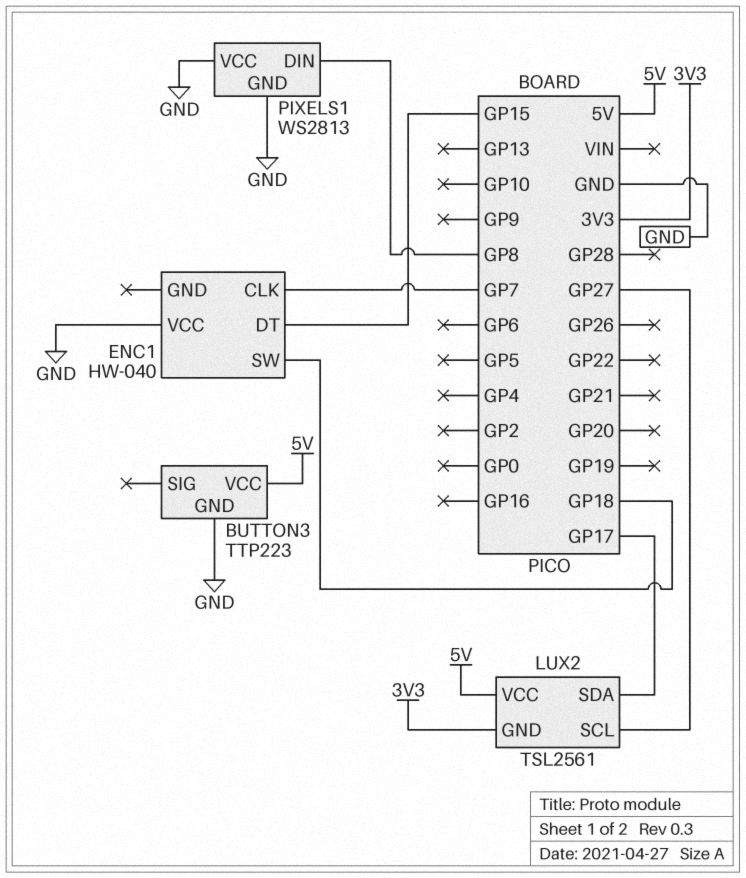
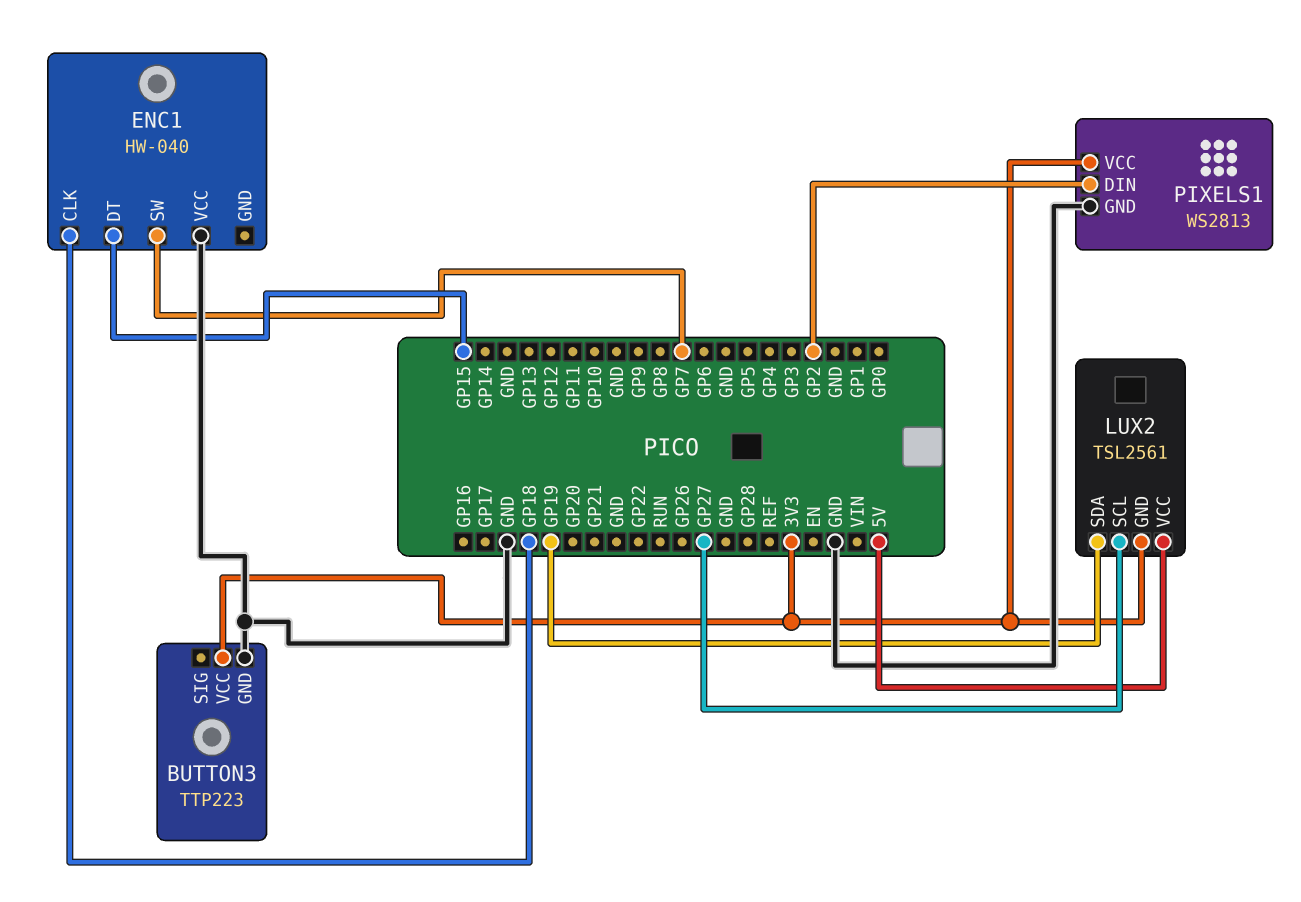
BUTTON3 pin VCC: 5V -> 3V3
ENC1 pin CLK: GP7 -> GP18
ENC1 pin SW: GP18 -> GP7
LUX2 pin SDA: GP17 -> GP19
PIXELS1 pin DIN: GP8 -> GP2
PIXELS1 pin VCC: GND -> 3V3

